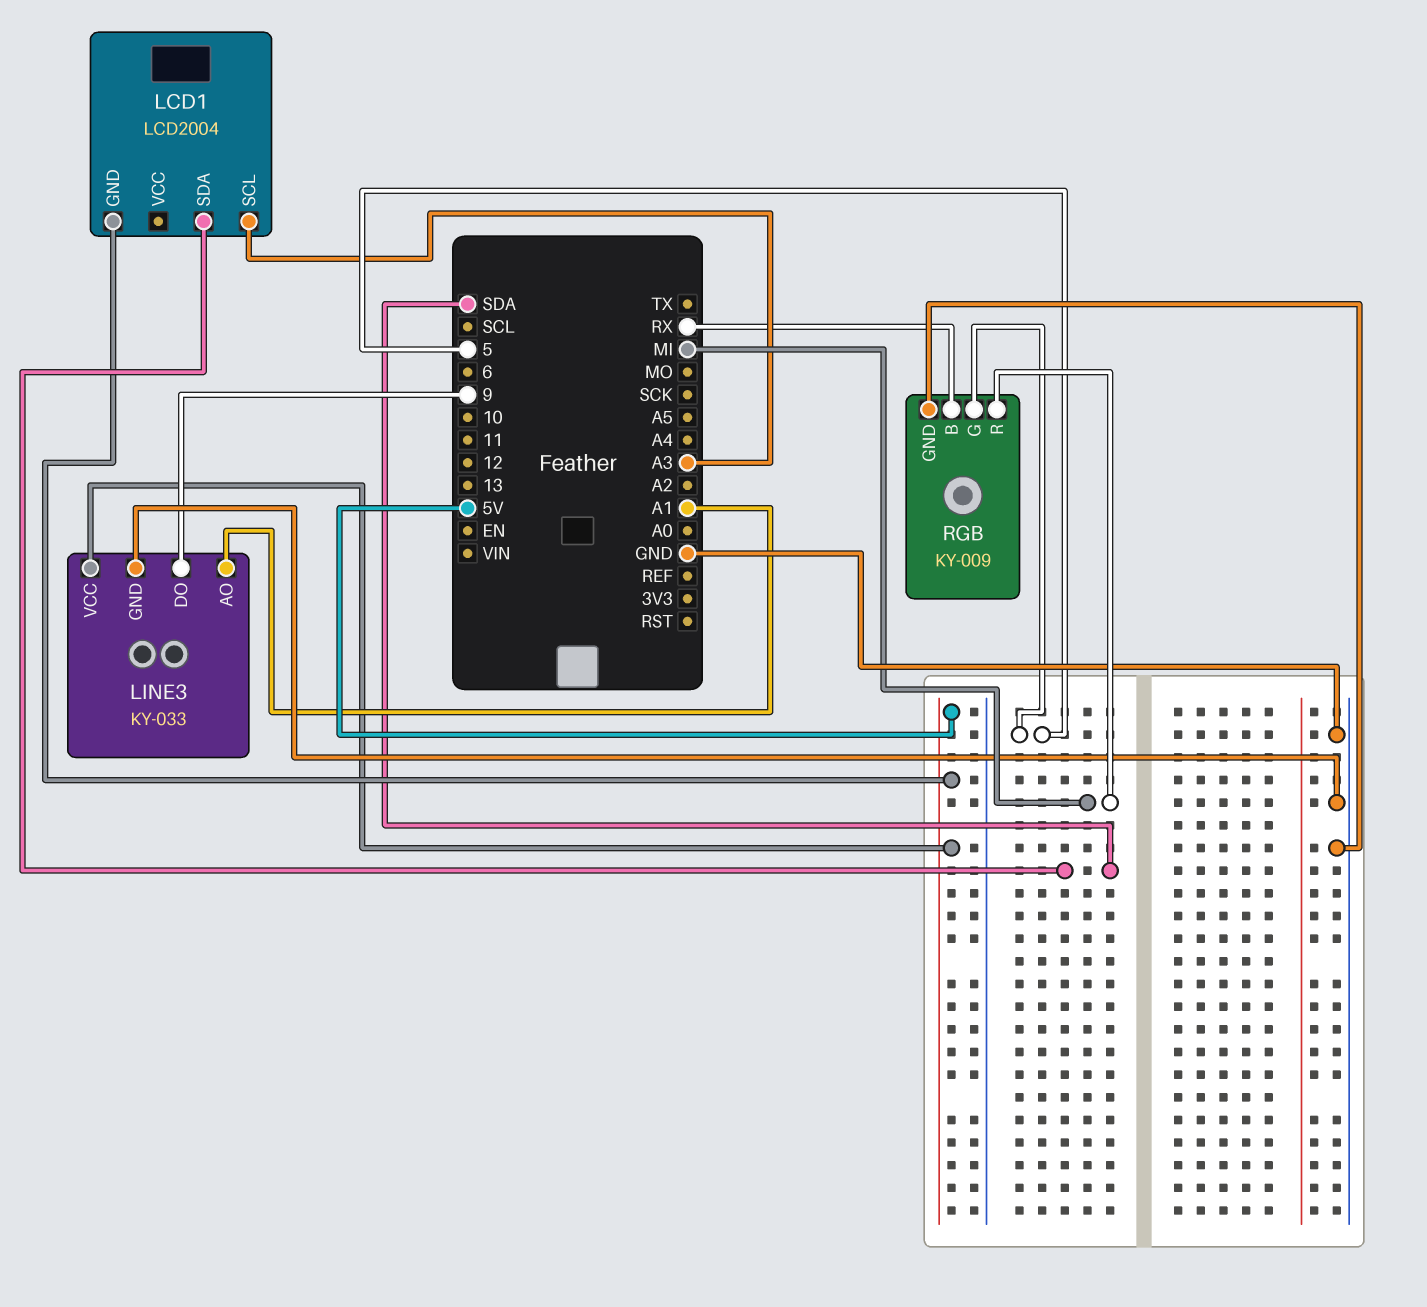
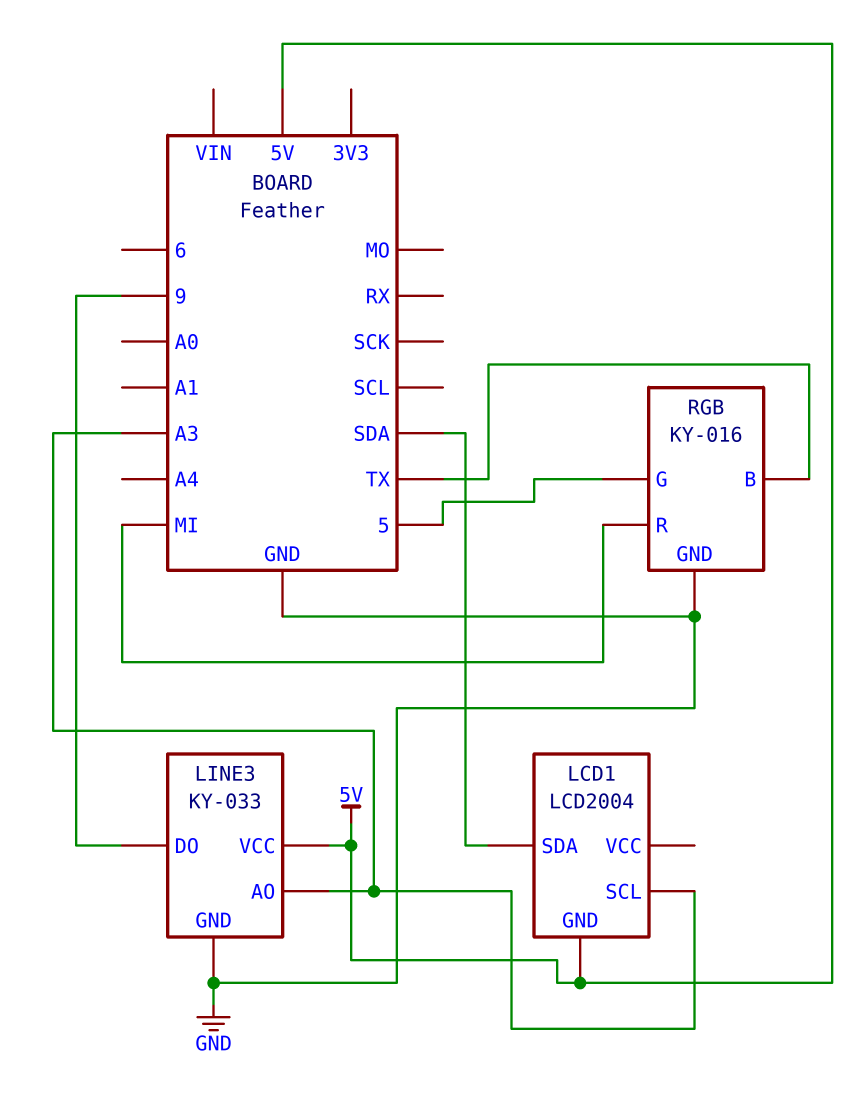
LINE3 pin AO: A1 -> A3
RGB: KY-009 -> KY-016
RGB pin B: RX -> TX

